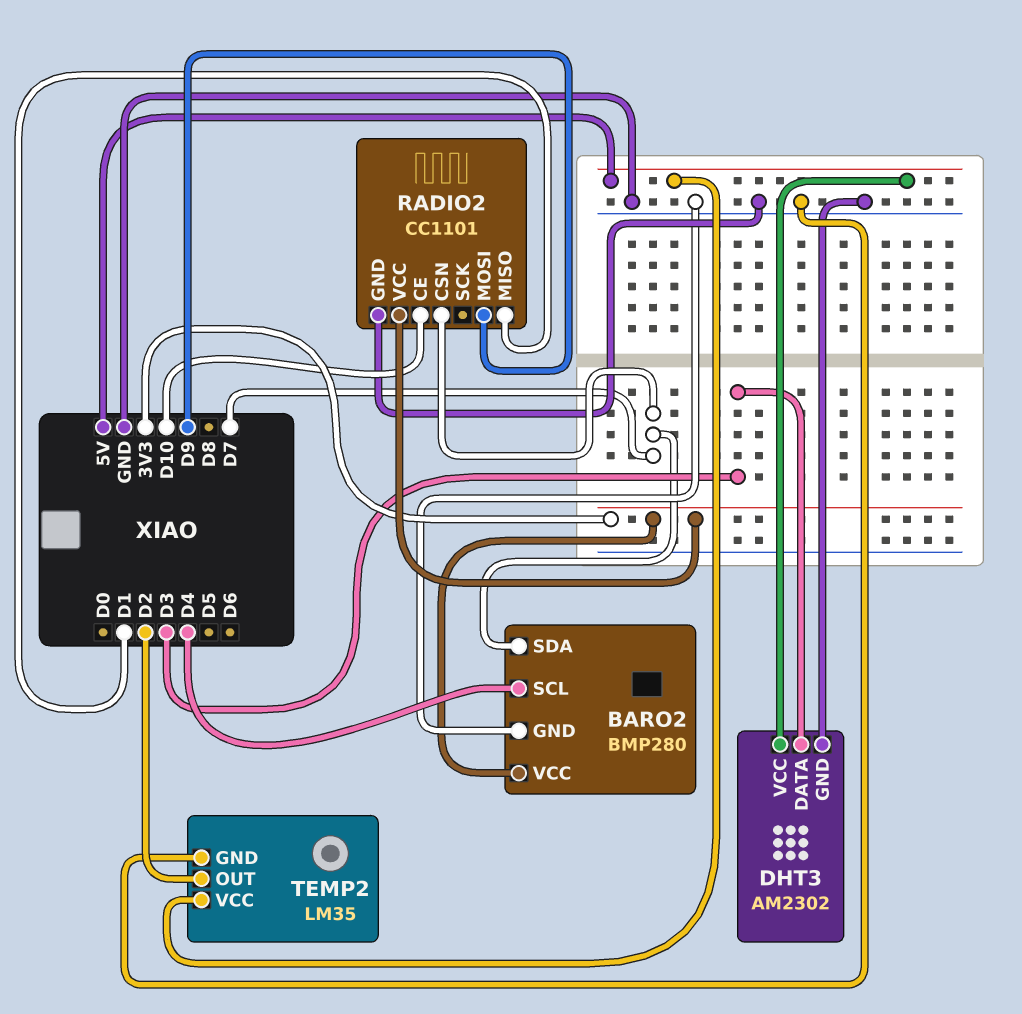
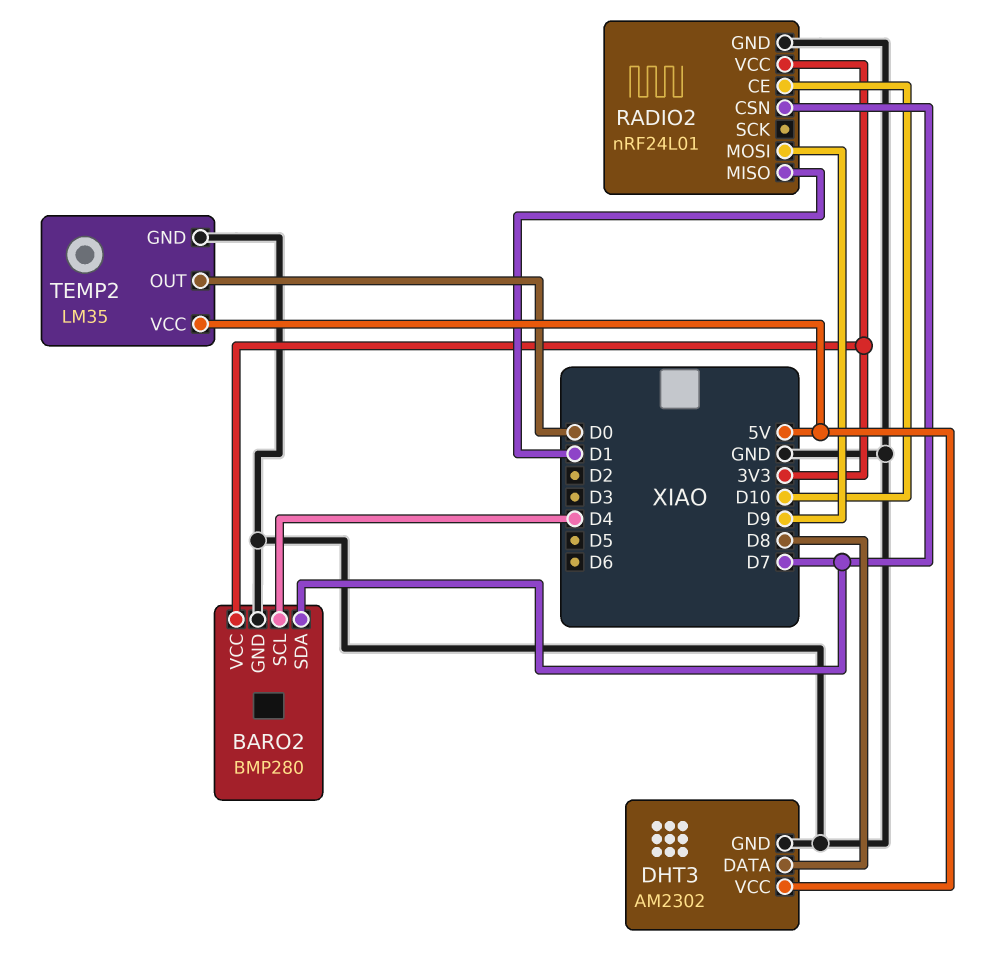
DHT3 pin DATA: D3 -> D8
RADIO2: CC1101 -> nRF24L01
TEMP2 pin OUT: D2 -> D0

